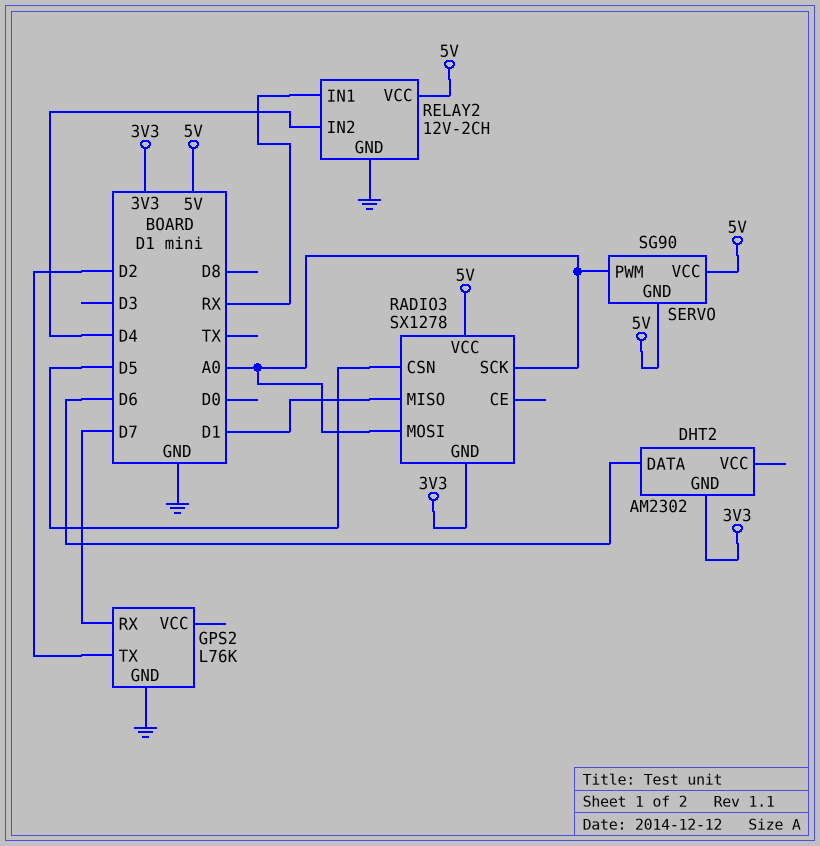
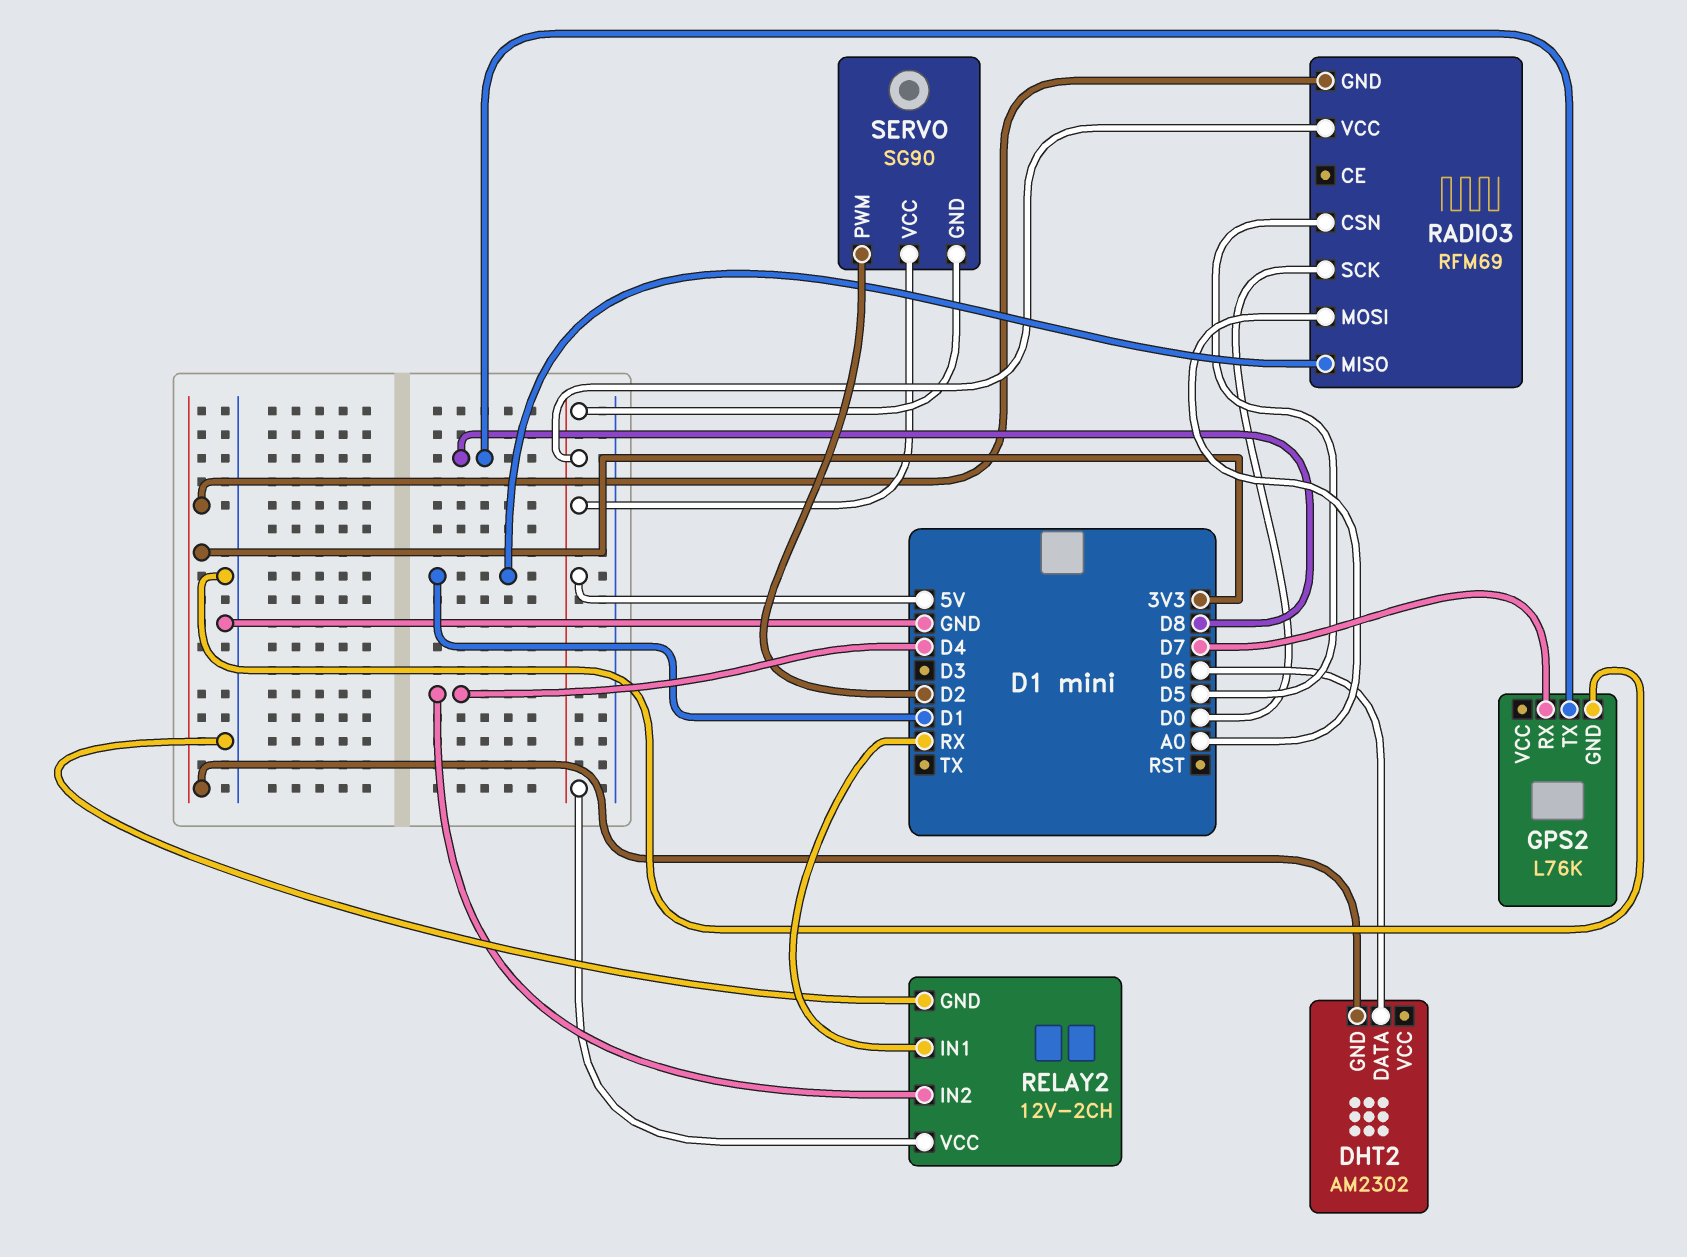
GPS2 pin TX: D2 -> D8
RADIO3: SX1278 -> RFM69
RADIO3 pin SCK: A0 -> D0
SERVO pin PWM: A0 -> D2

